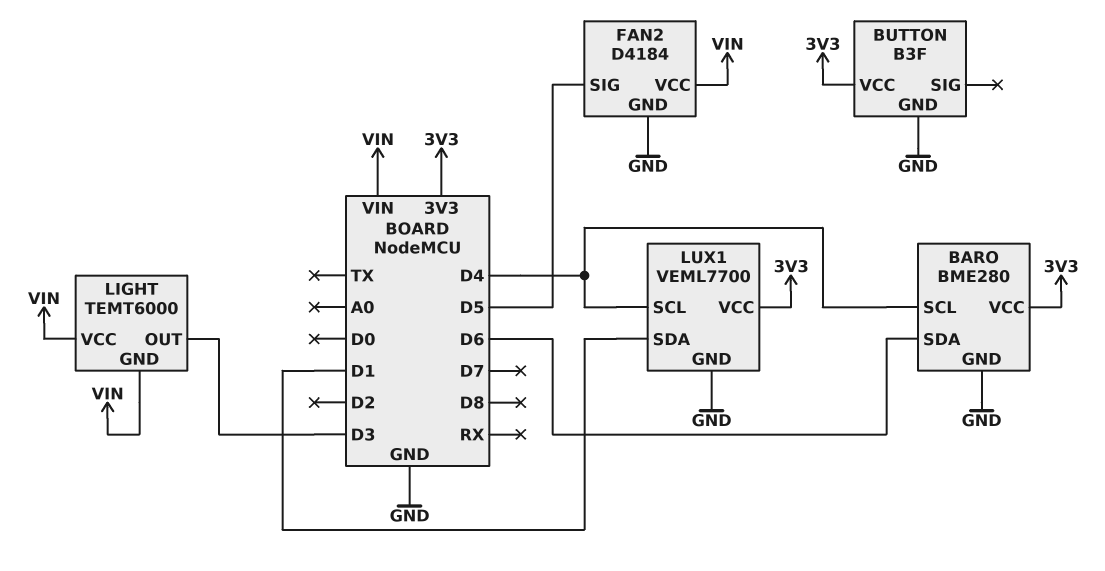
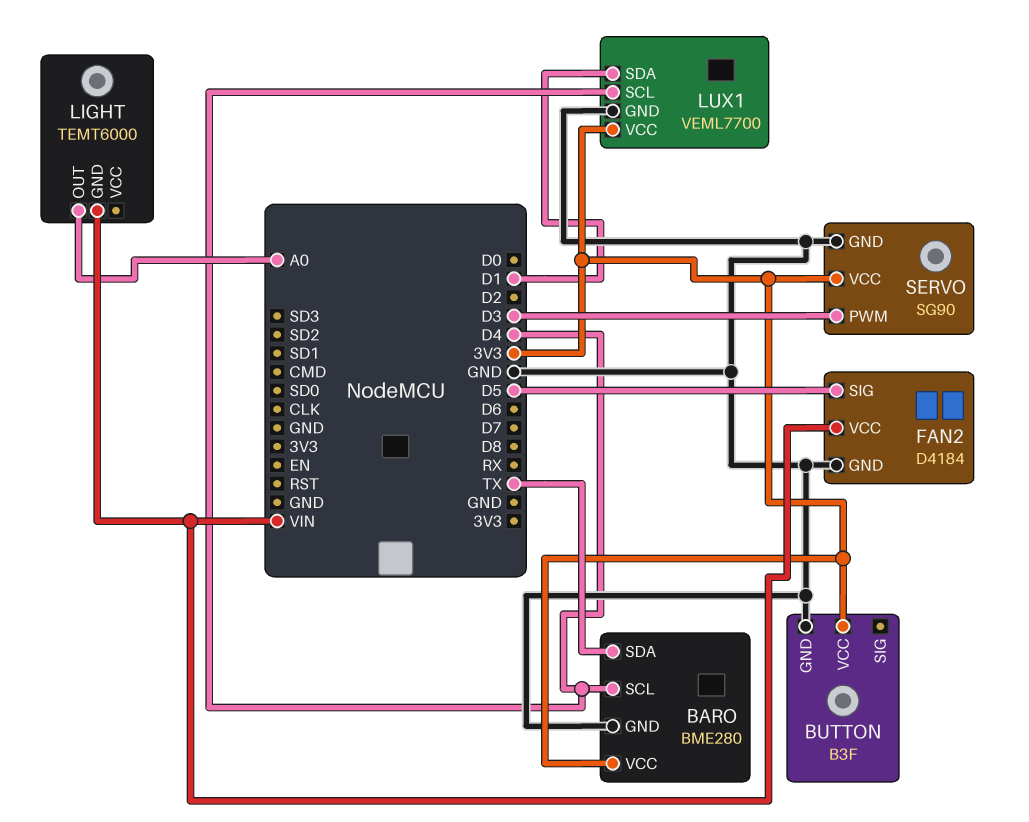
BARO pin SDA: D6 -> TX
LIGHT pin OUT: D3 -> A0
LIGHT pin VCC: VIN -> none
SERVO: none -> SG90
SERVO pin GND: none -> GND
SERVO pin PWM: none -> D3
SERVO pin VCC: none -> 3V3

